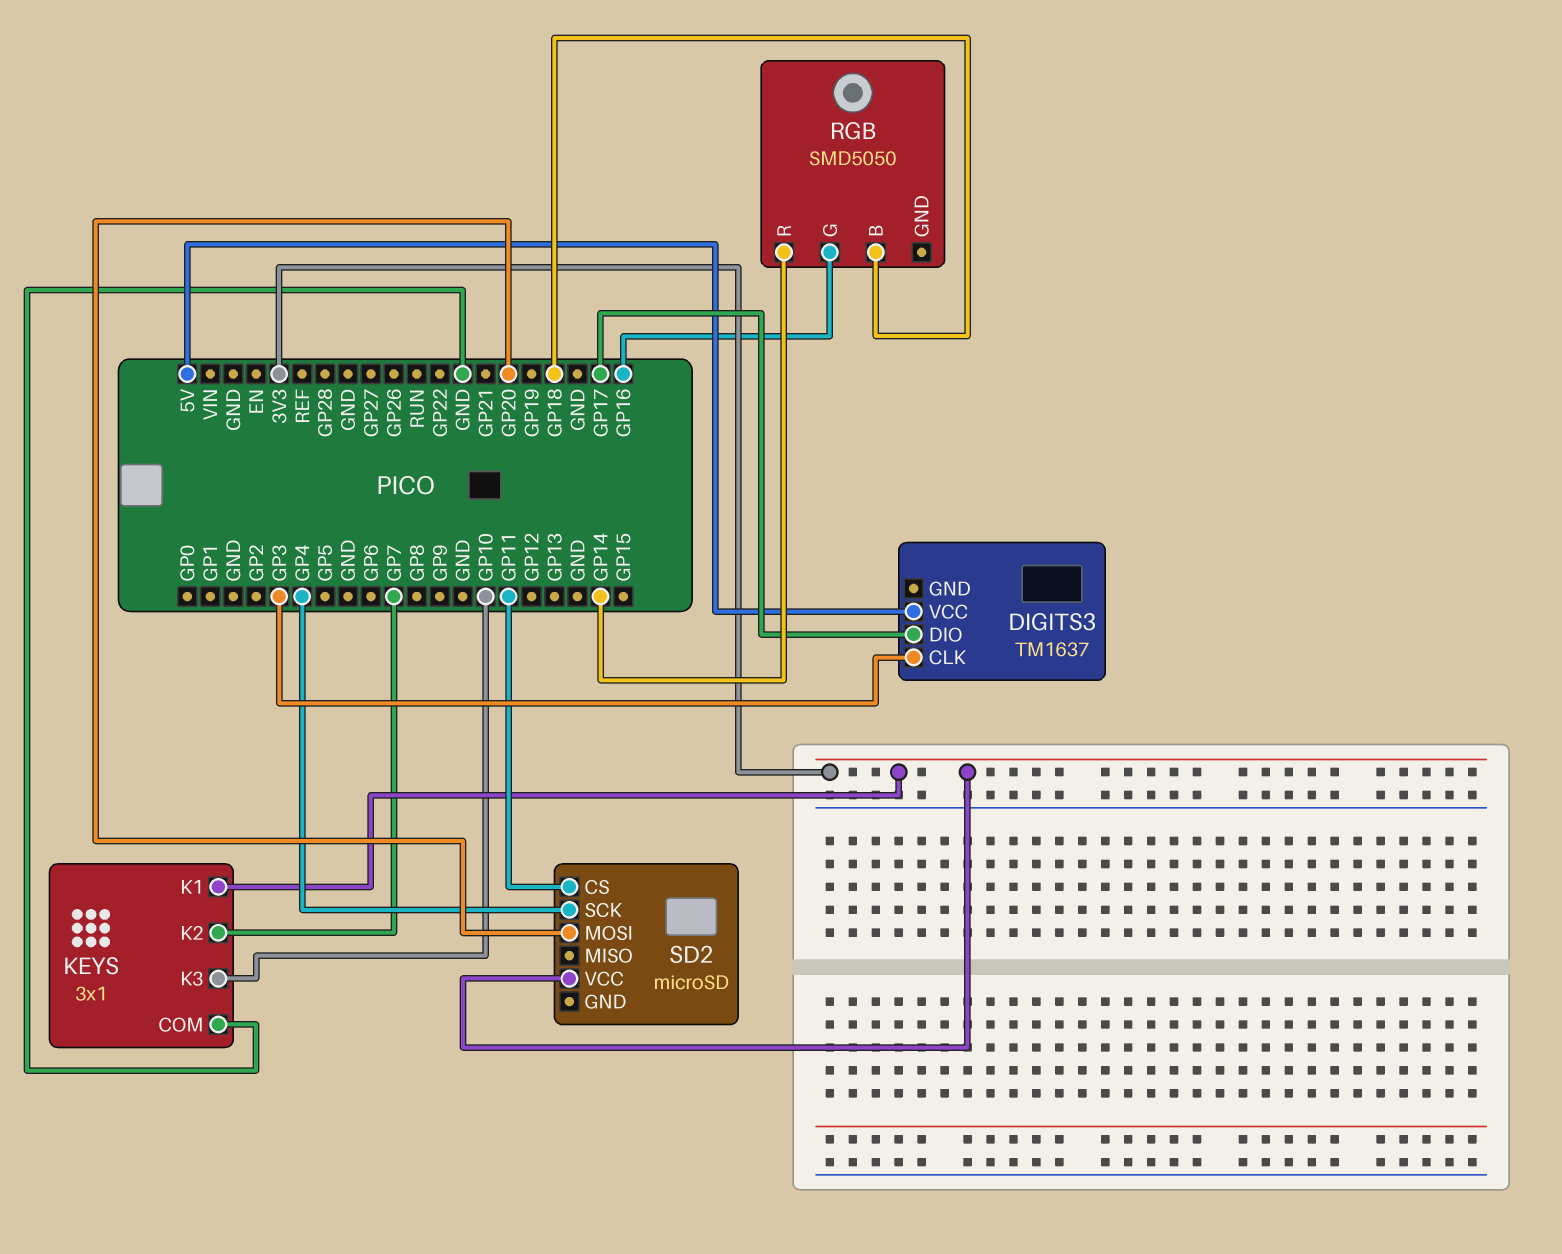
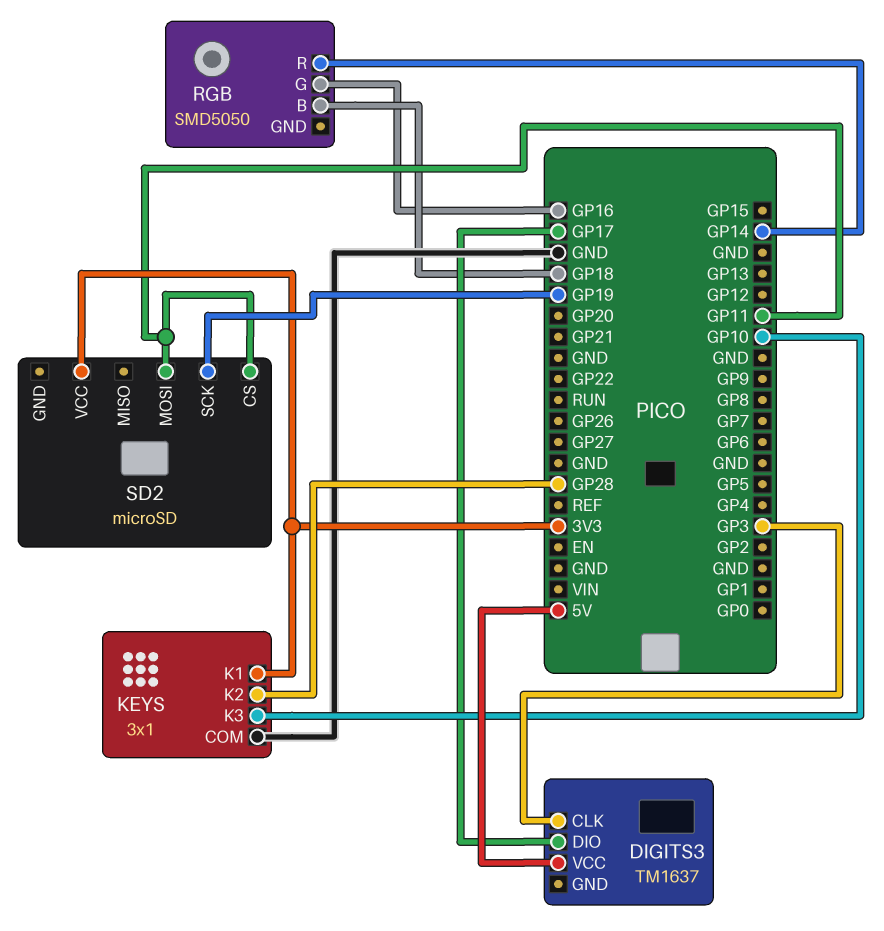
KEYS pin K2: GP7 -> GP28
SD2 pin MOSI: GP20 -> GP11
SD2 pin SCK: GP4 -> GP19

